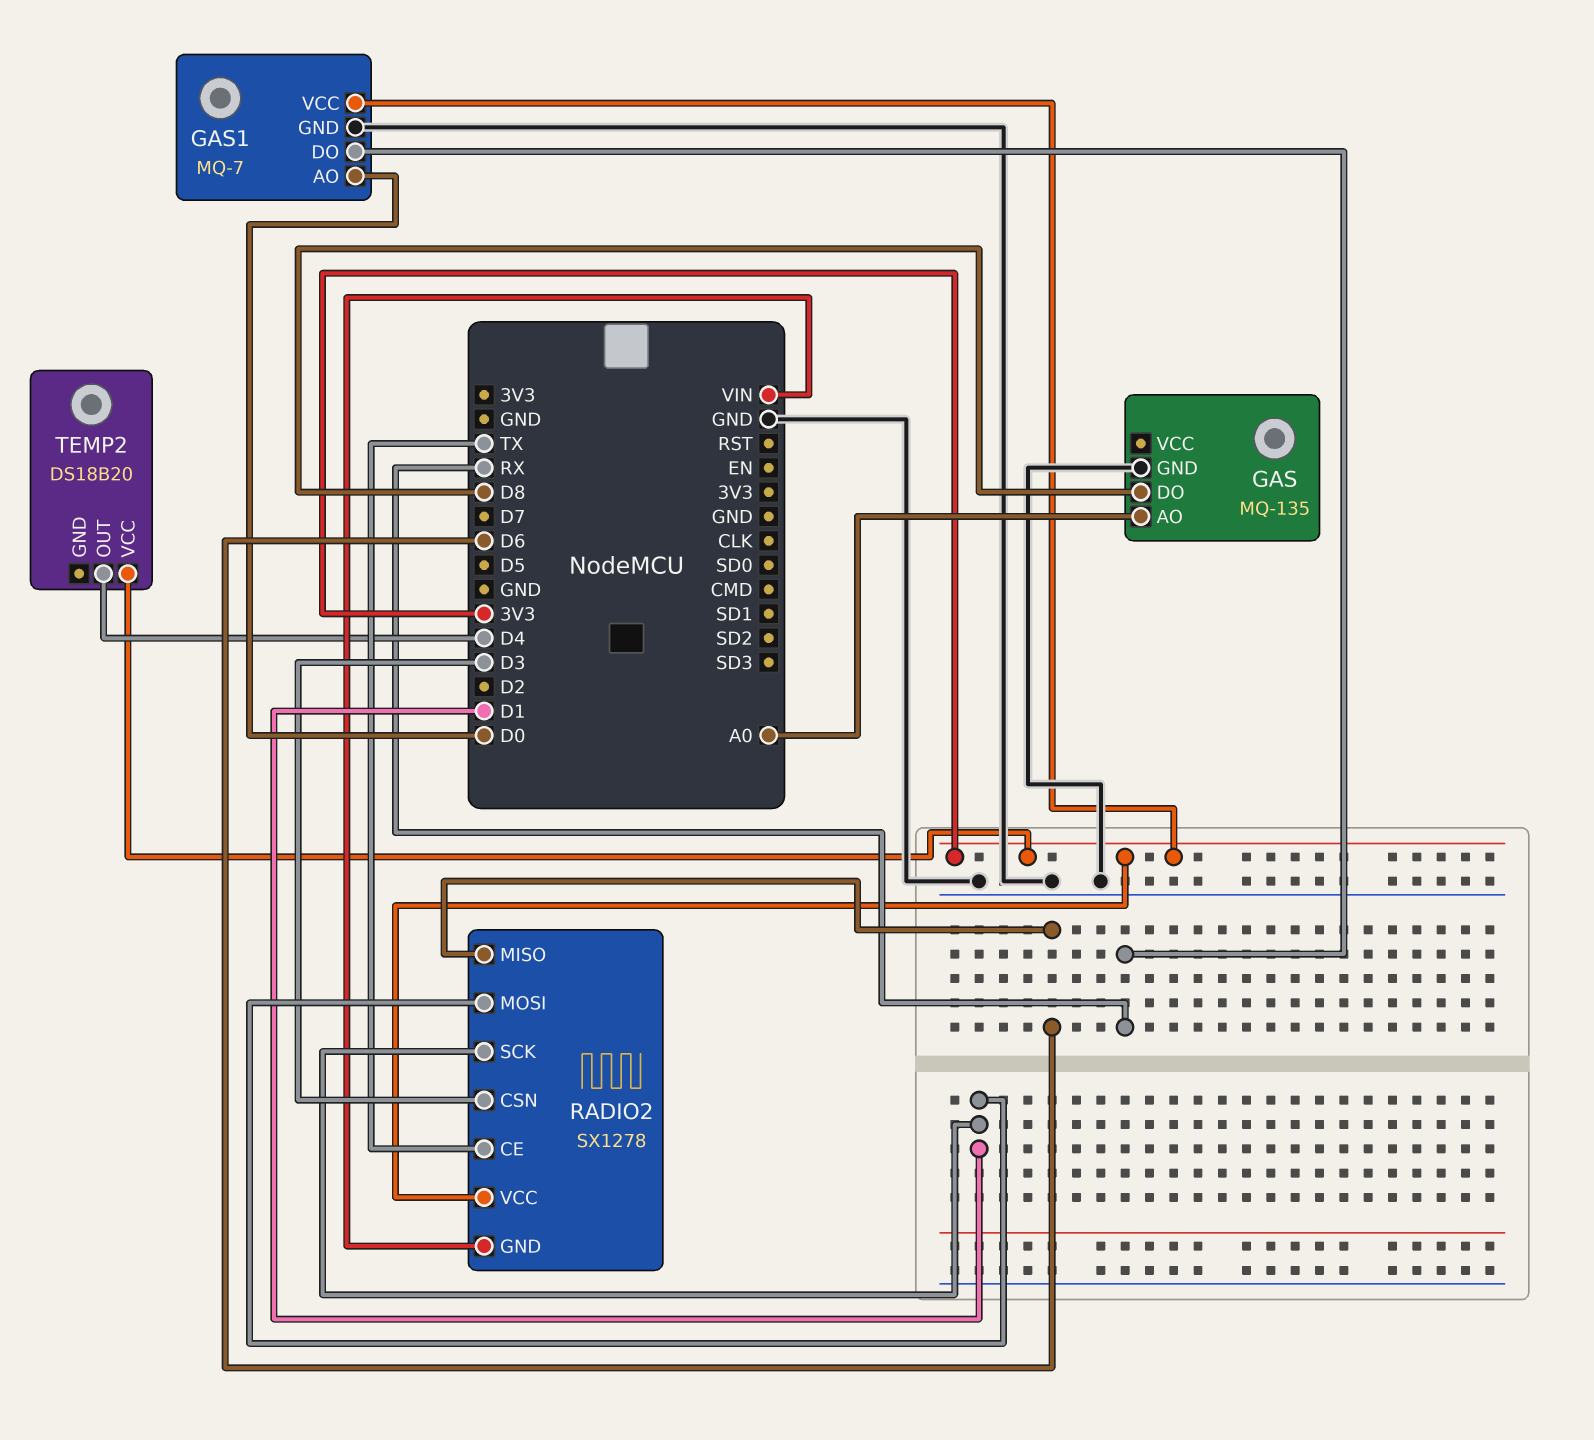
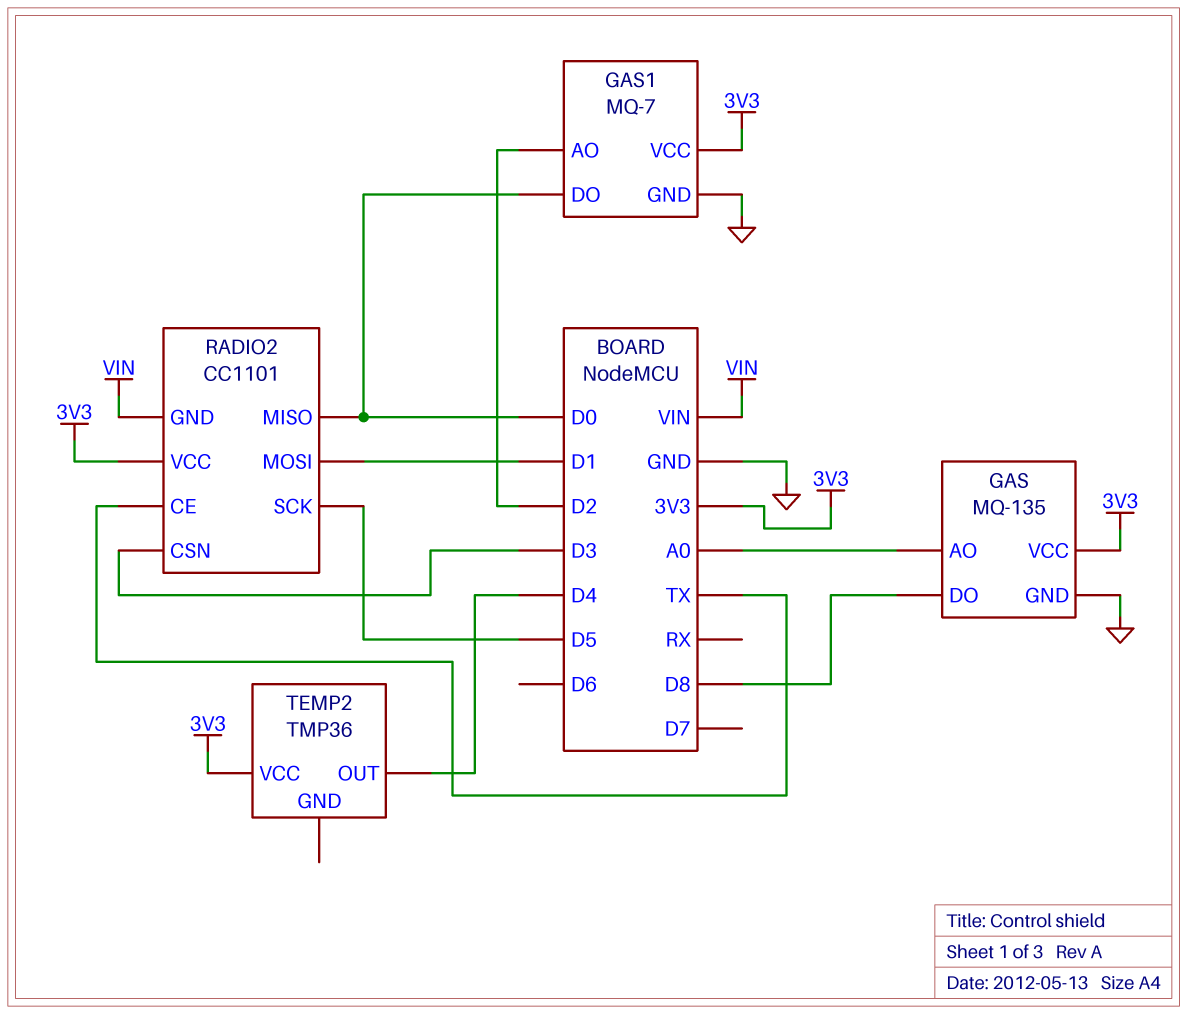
GAS pin VCC: none -> 3V3
GAS1 pin AO: D0 -> D2
GAS1 pin DO: RX -> D0
RADIO2: SX1278 -> CC1101
RADIO2 pin MISO: D6 -> D0
RADIO2 pin SCK: D1 -> D5
TEMP2: DS18B20 -> TMP36

